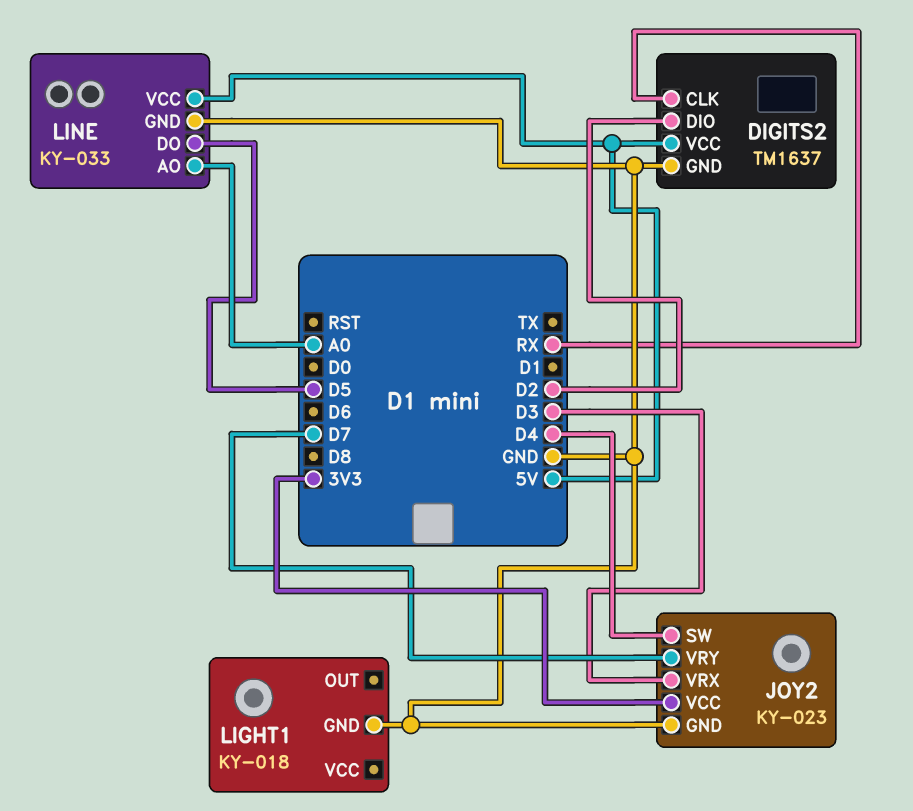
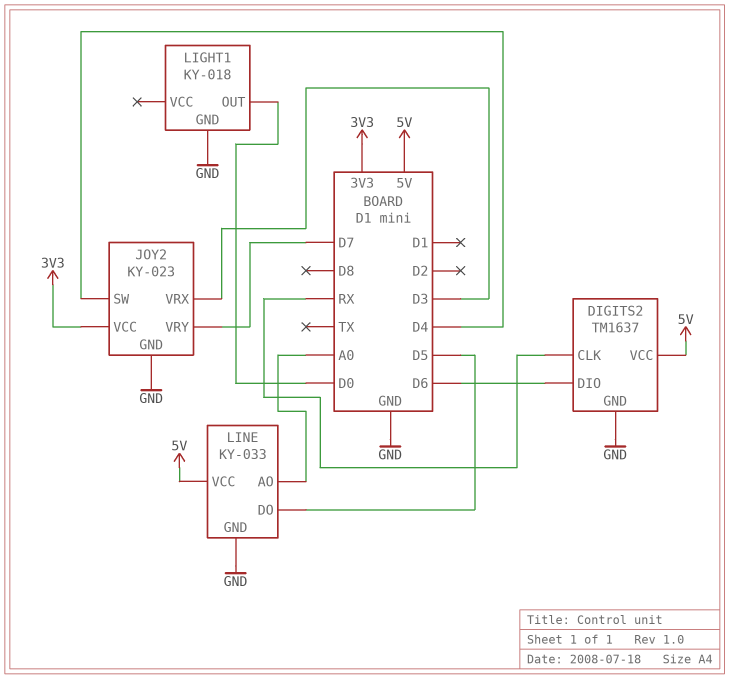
DIGITS2 pin DIO: D2 -> D6
LIGHT1 pin OUT: none -> D0

